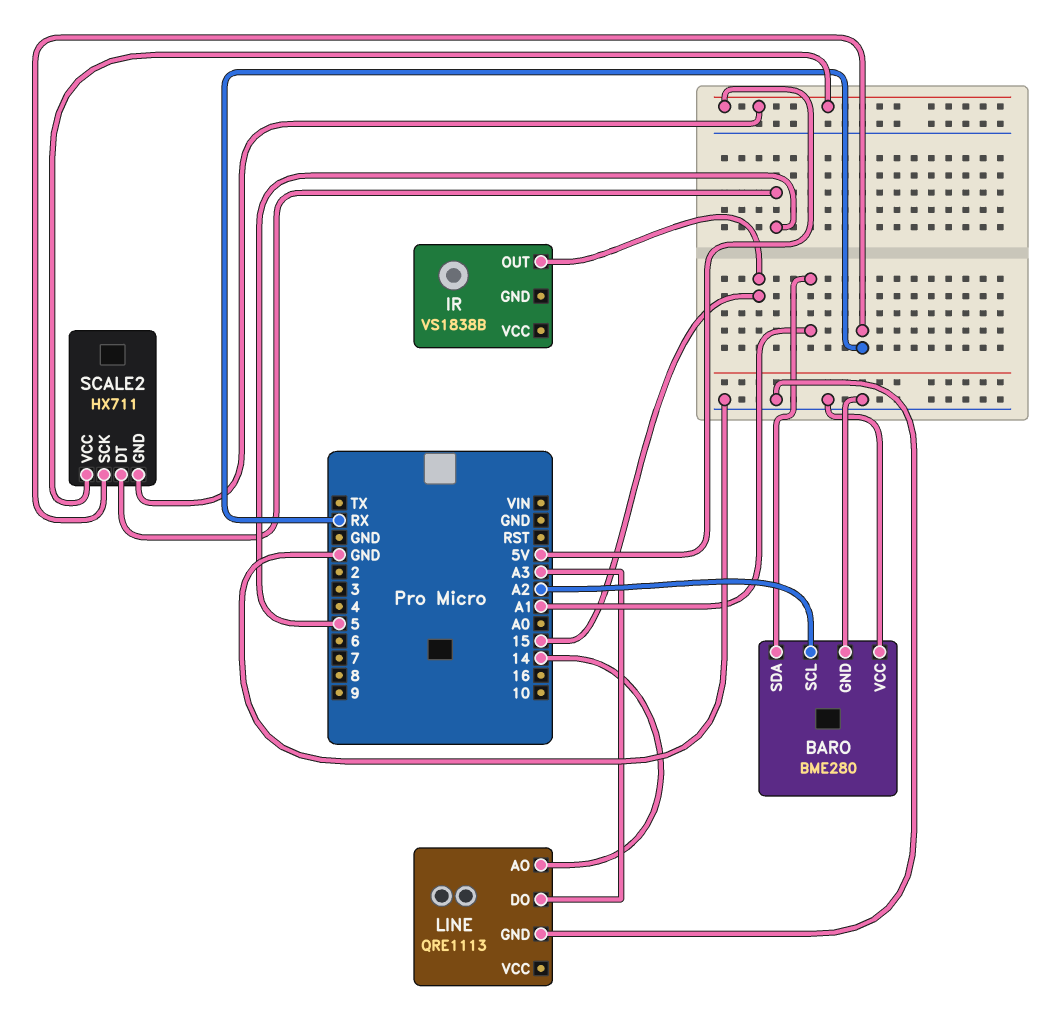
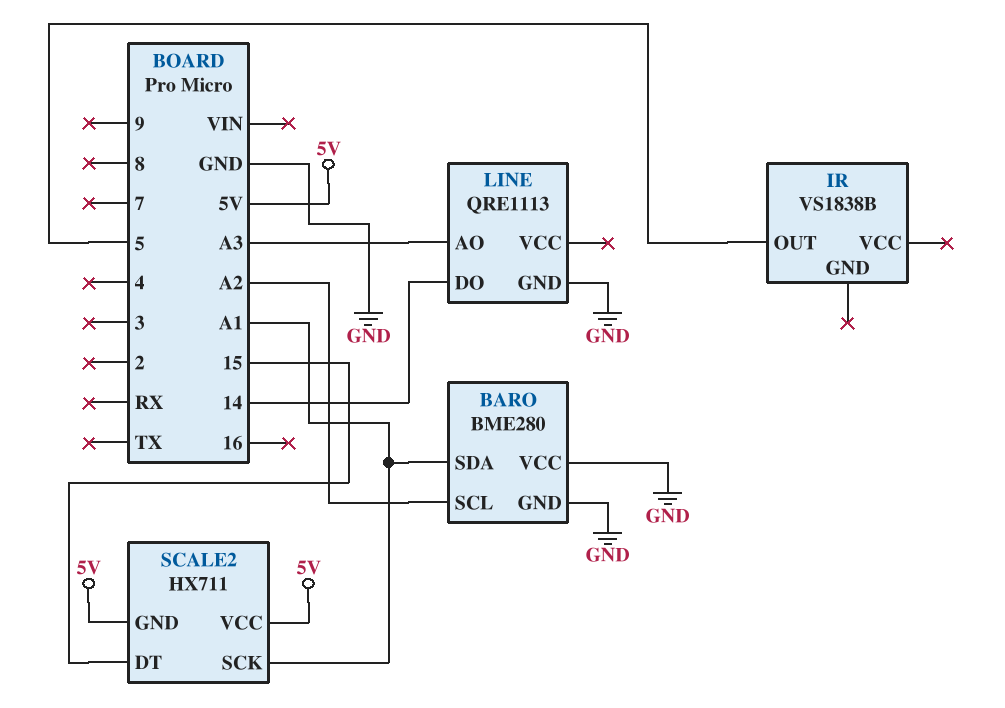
IR pin OUT: 15 -> 5
LINE pin AO: 14 -> A3
LINE pin DO: A3 -> 14
SCALE2 pin DT: 5 -> 15
SCALE2 pin SCK: RX -> A1

